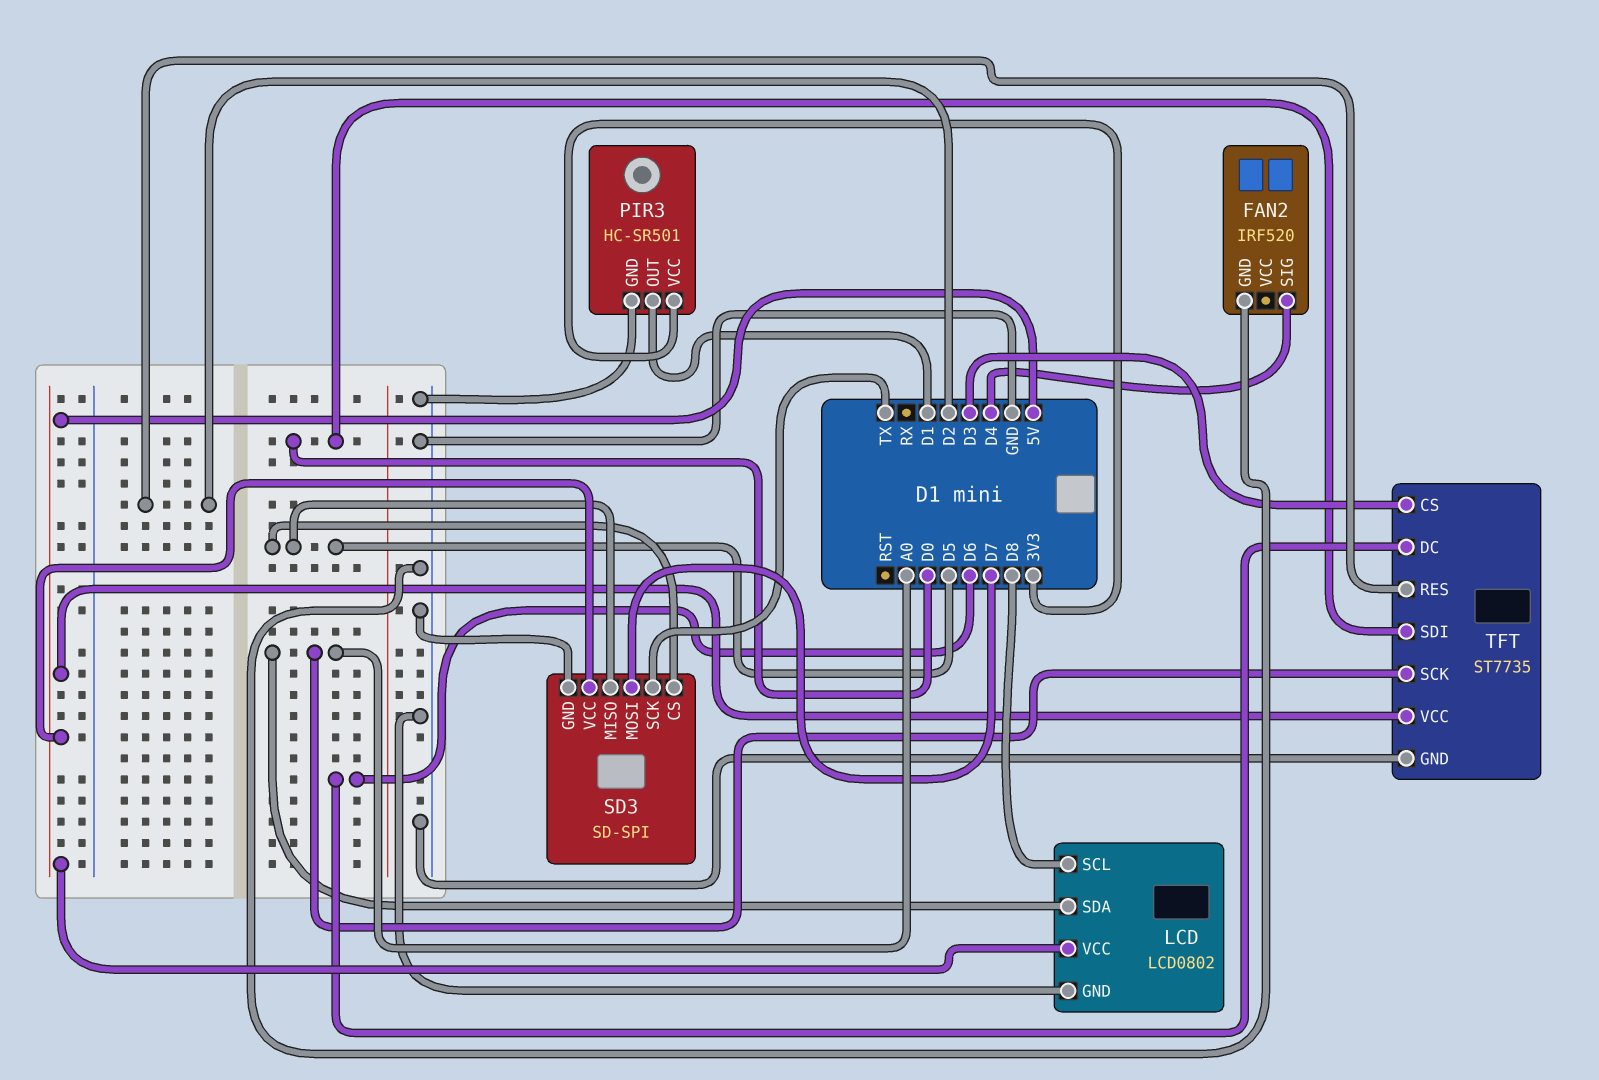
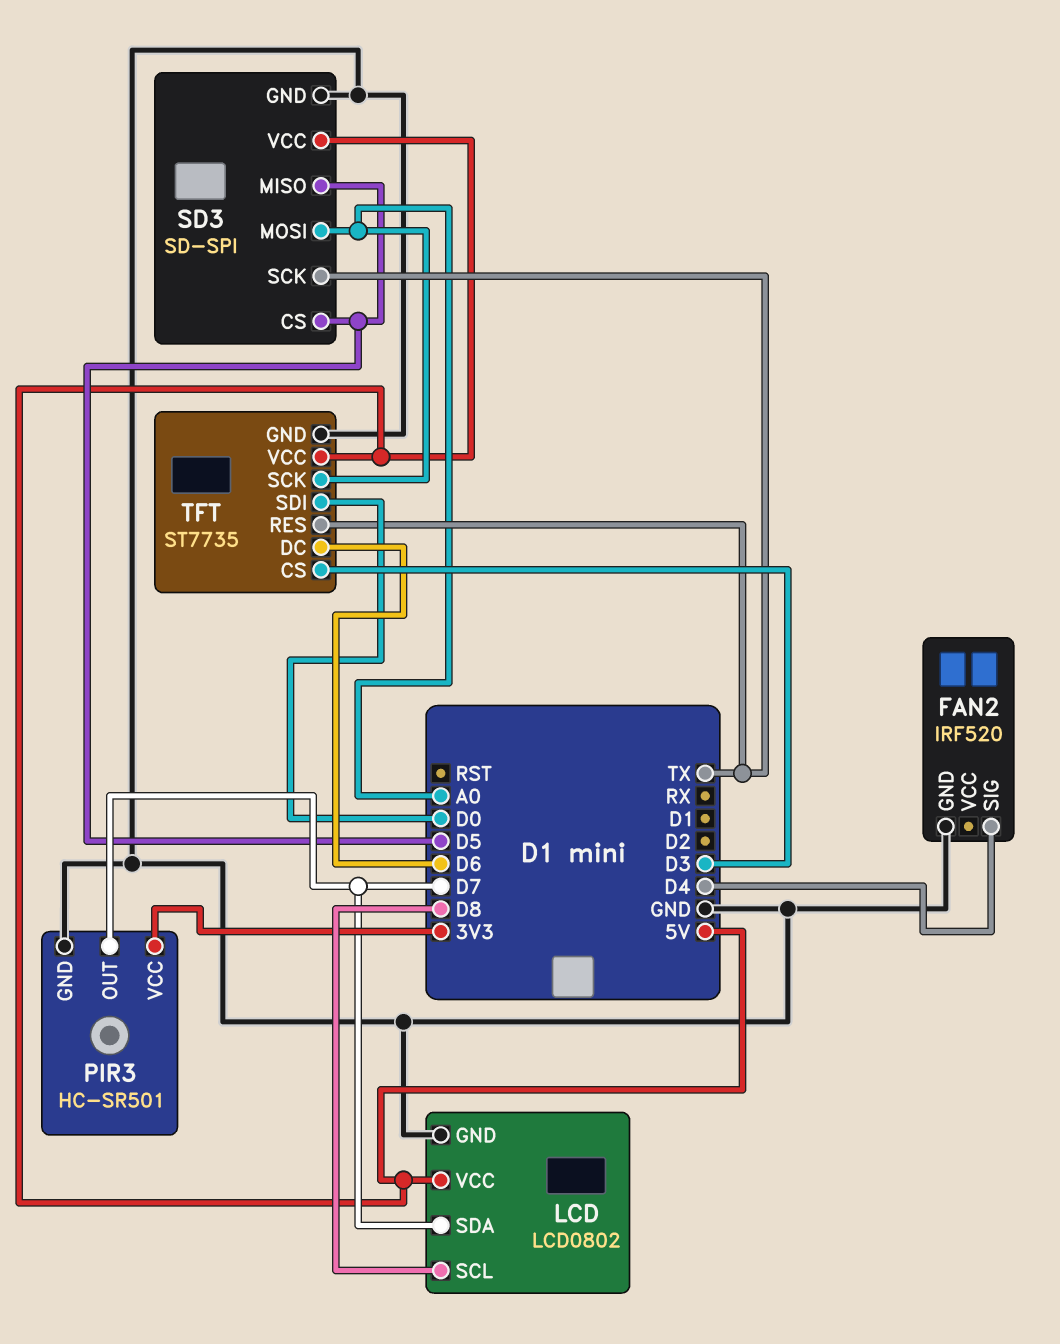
LCD pin SDA: A0 -> D7
PIR3 pin OUT: D1 -> D7
SD3 pin MOSI: D7 -> A0
TFT pin RES: D2 -> TX

